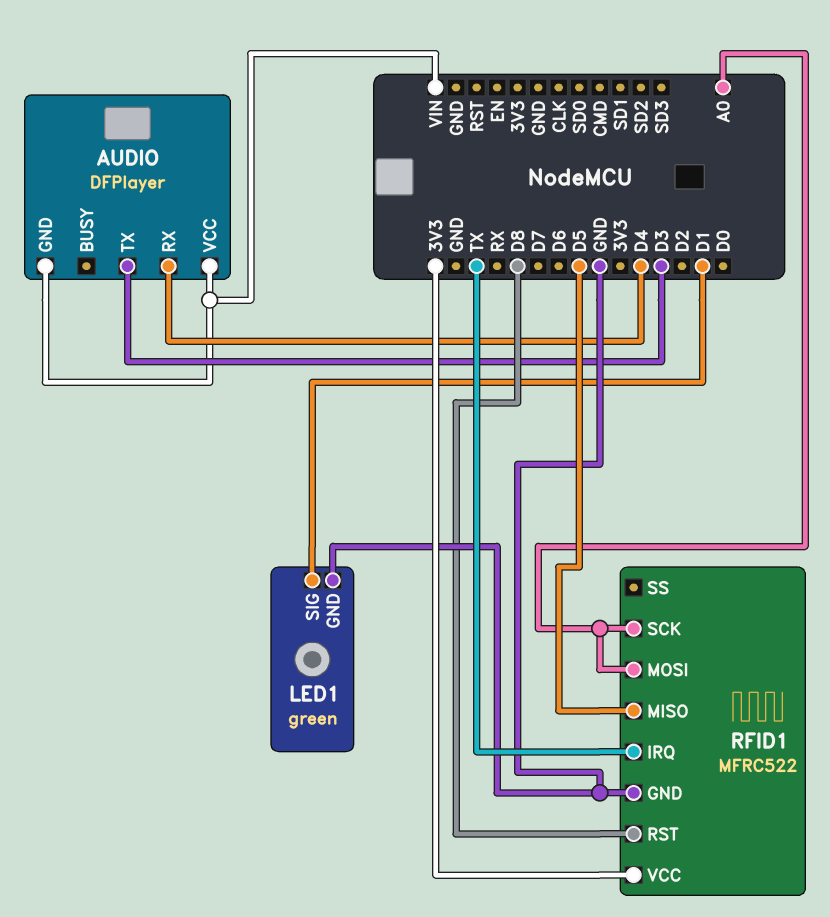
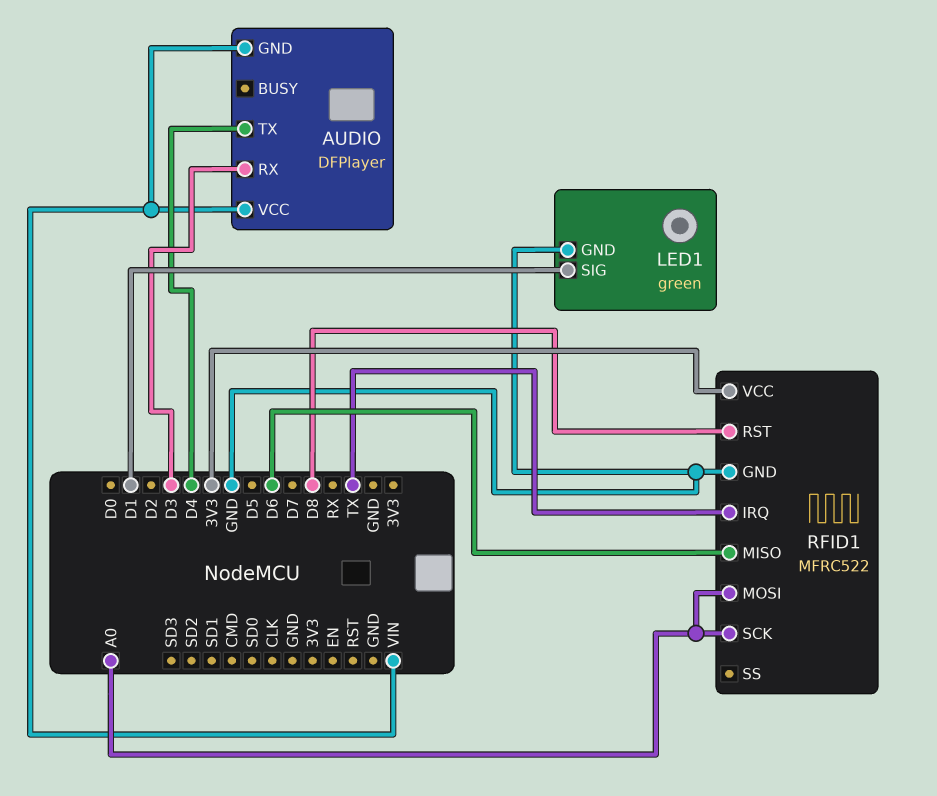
AUDIO pin RX: D4 -> D3
AUDIO pin TX: D3 -> D4
RFID1 pin MISO: D5 -> D6

